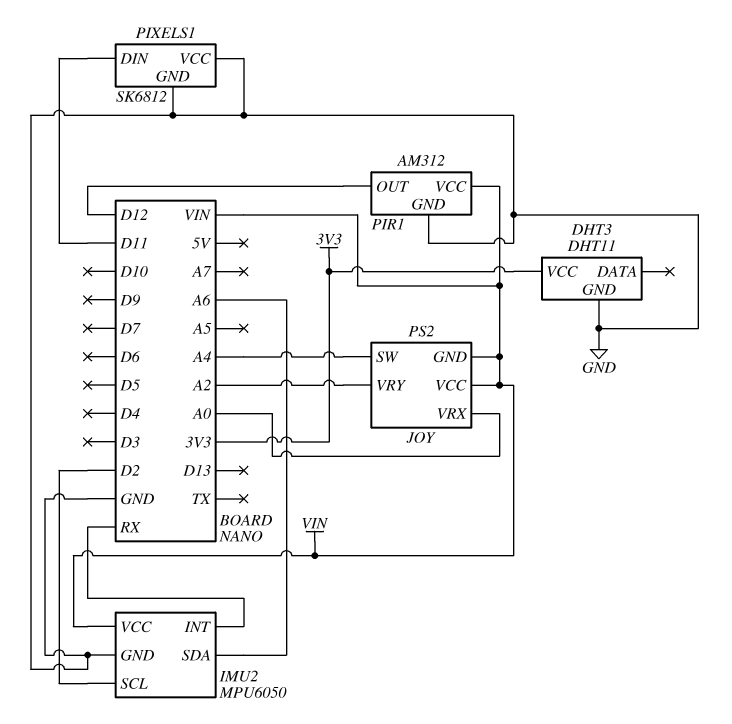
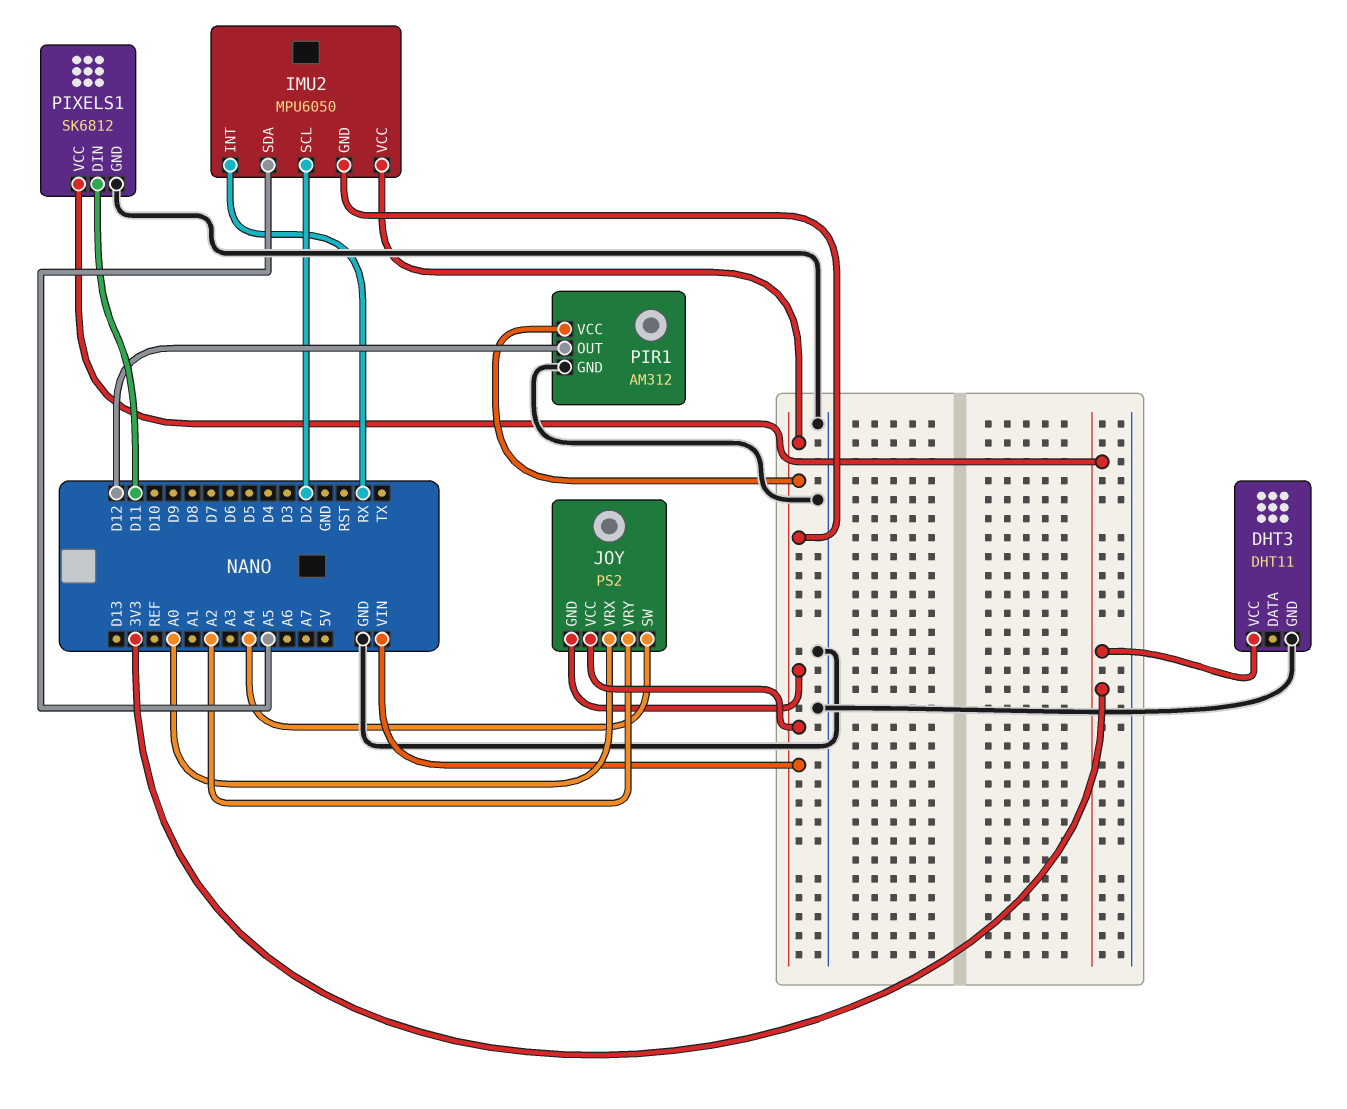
IMU2 pin GND: GND -> VIN
IMU2 pin SDA: A6 -> A5
PIXELS1 pin VCC: GND -> 3V3

